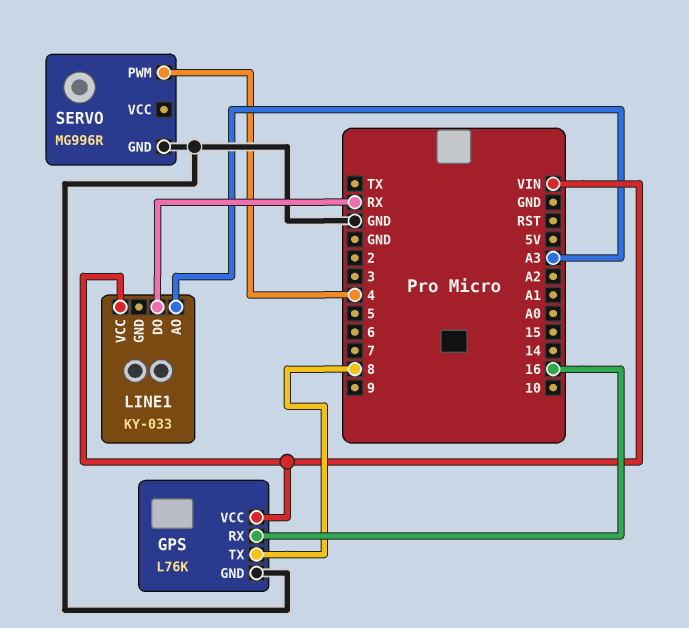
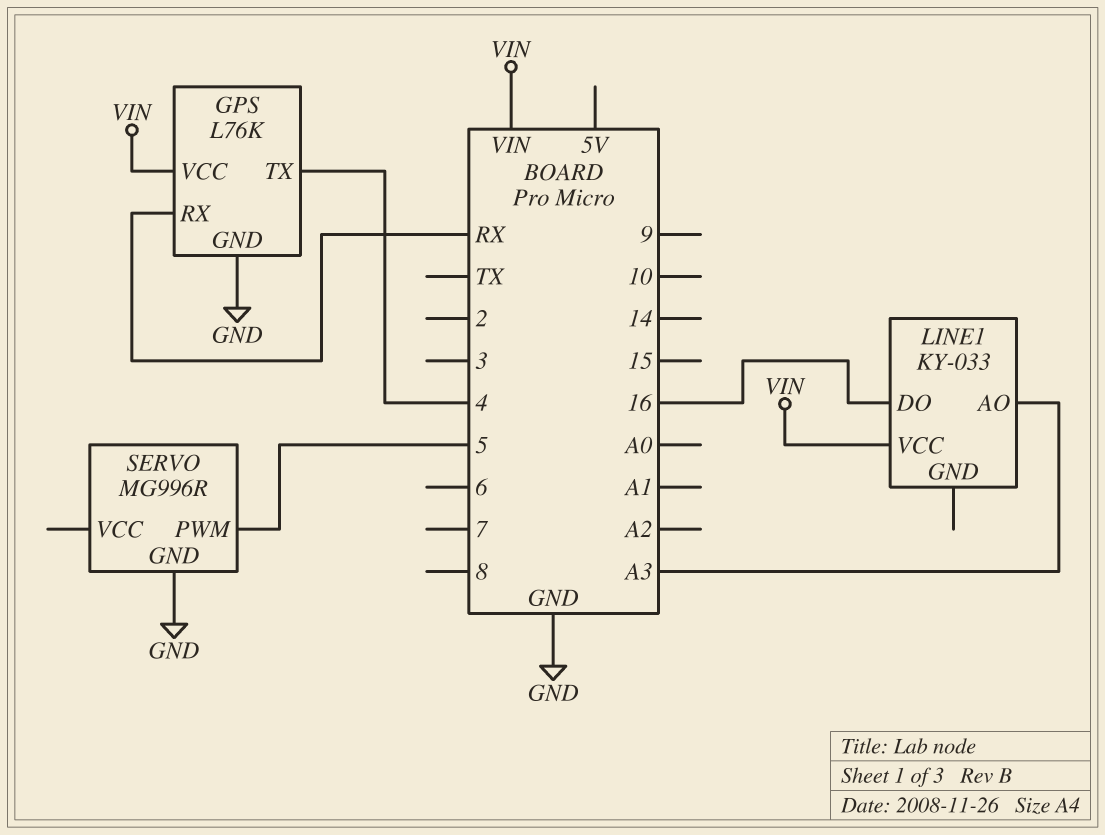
GPS pin RX: 16 -> RX
GPS pin TX: 8 -> 4
LINE1 pin DO: RX -> 16
SERVO pin PWM: 4 -> 5

